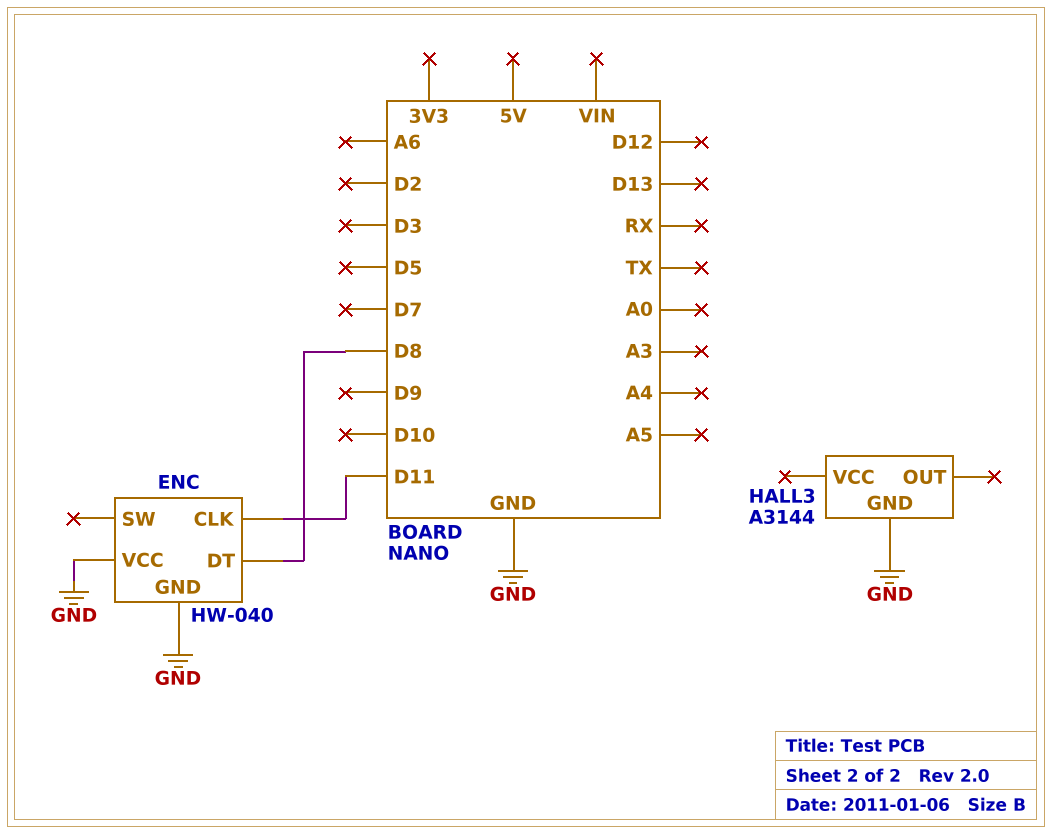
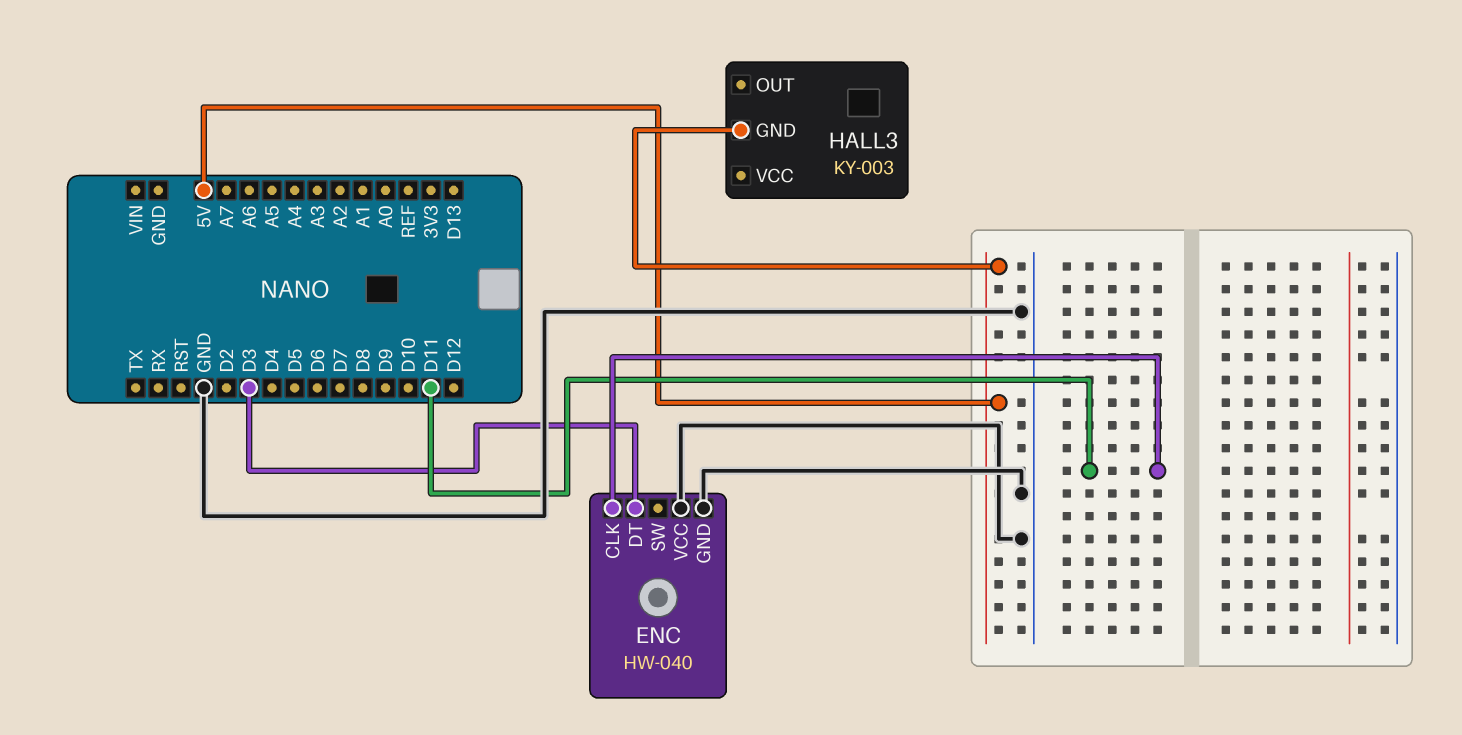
ENC pin DT: D8 -> D3
HALL3: A3144 -> KY-003
HALL3 pin GND: GND -> 5V

